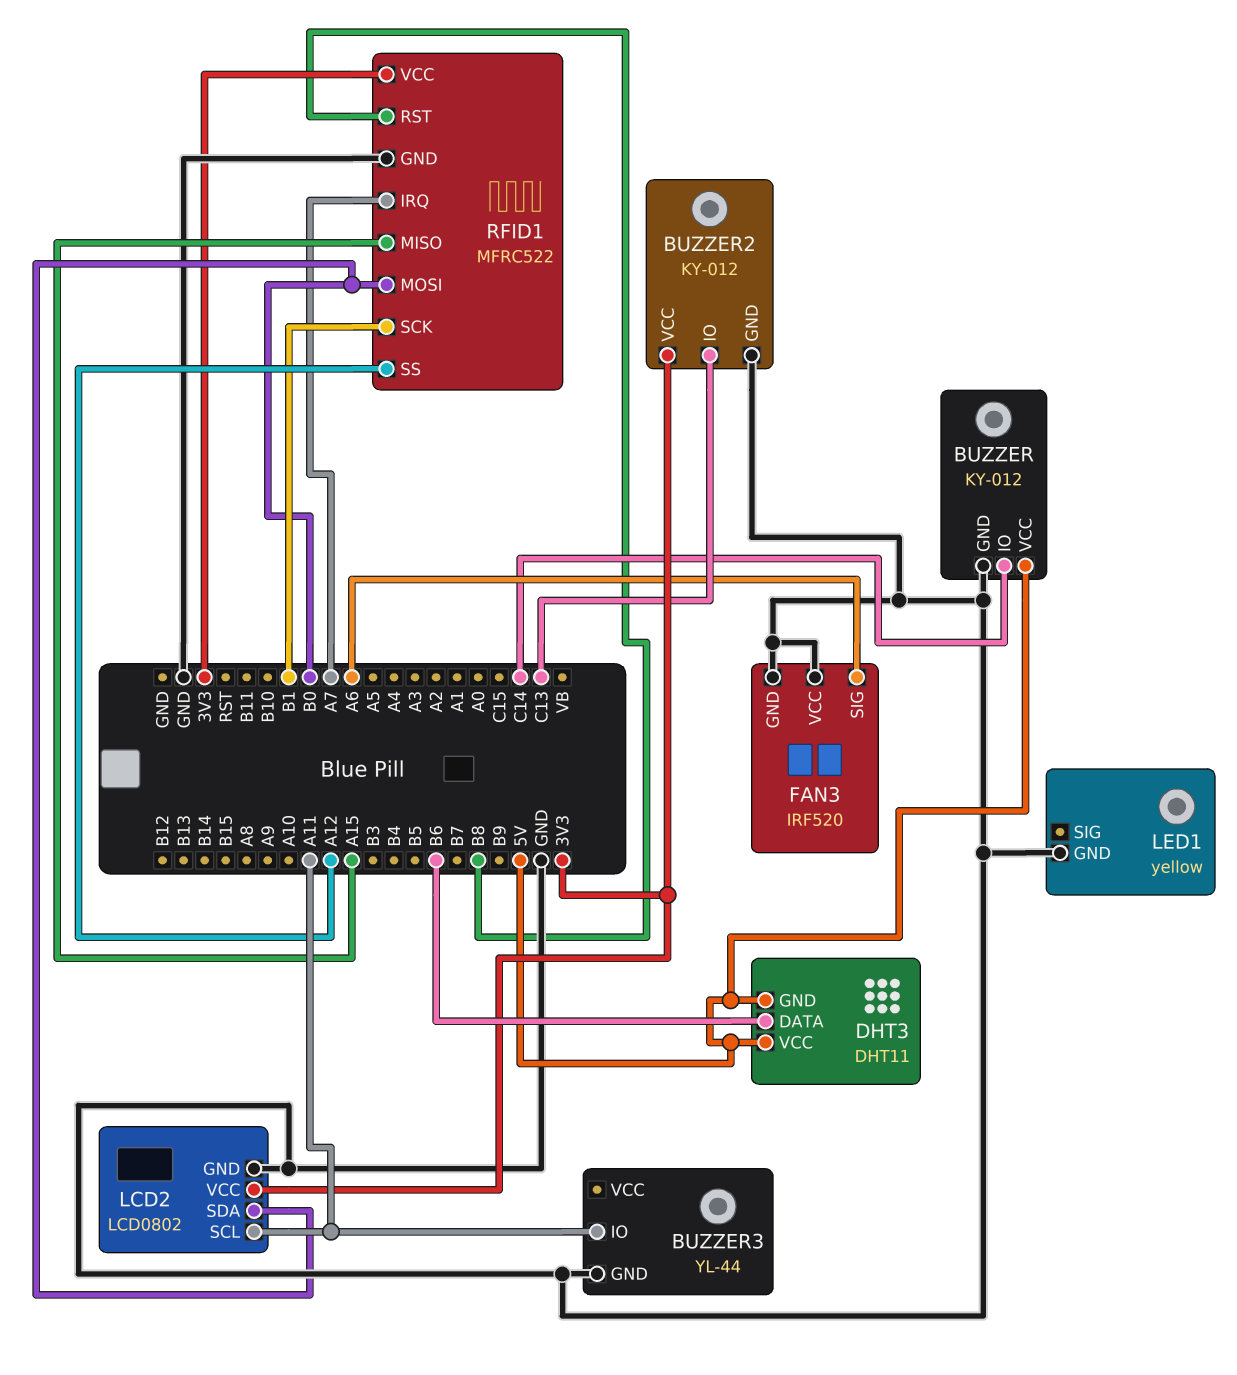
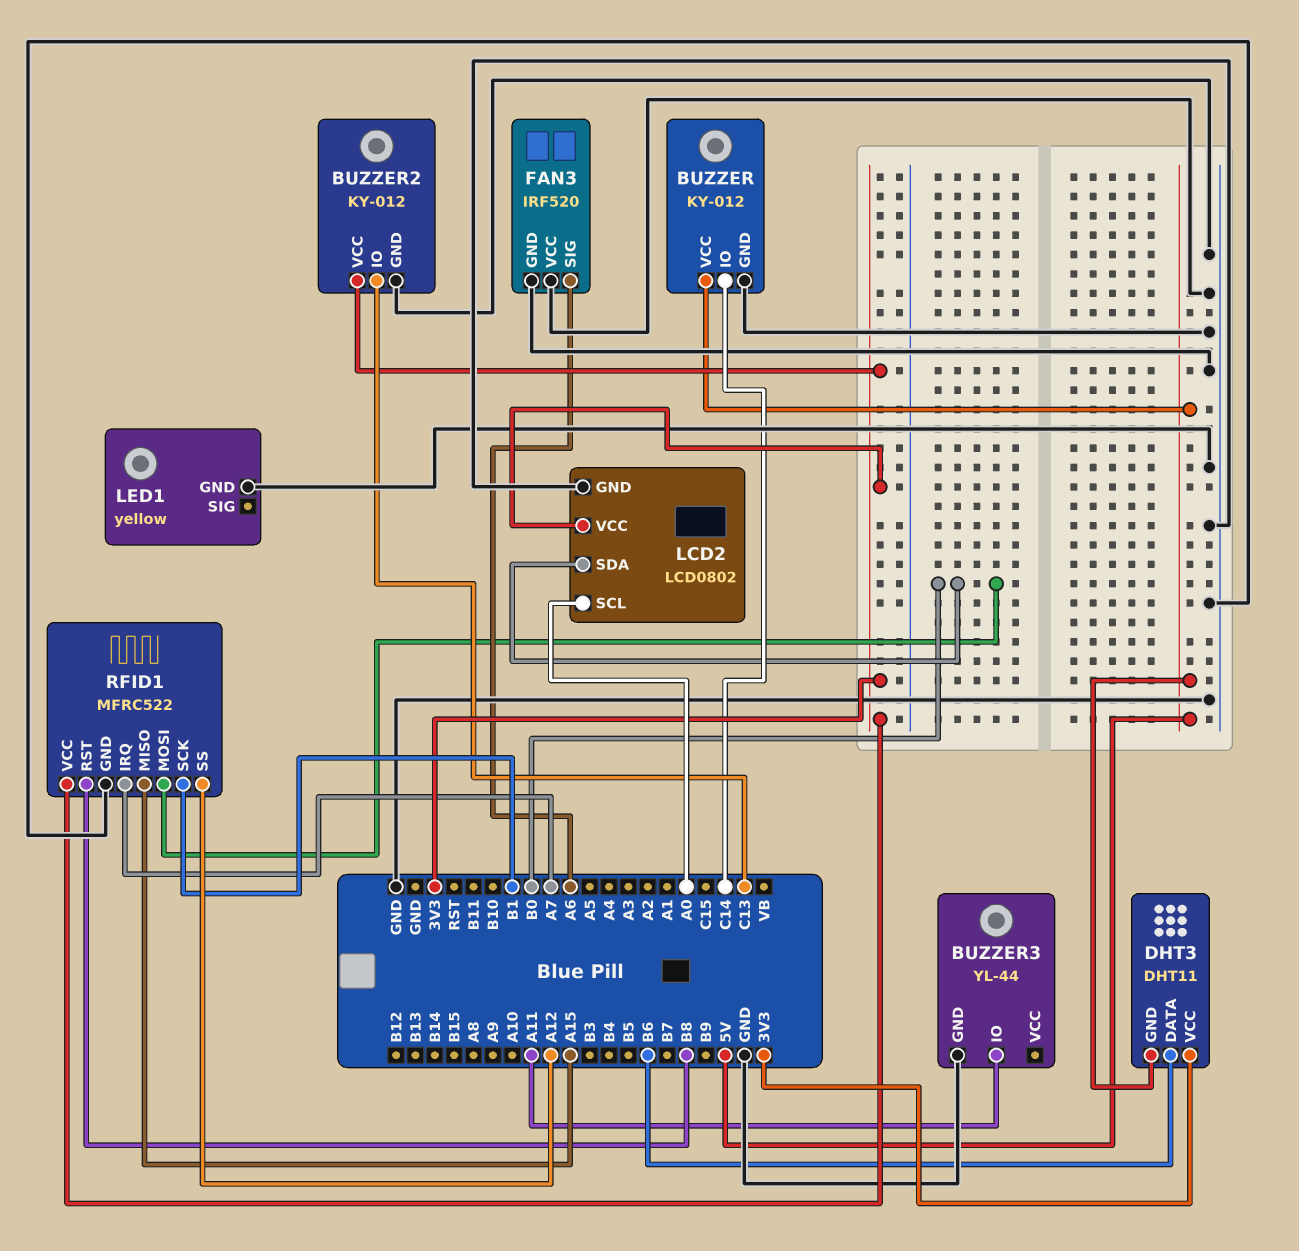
DHT3 pin VCC: 5V -> 3V3
LCD2 pin SCL: A11 -> A0

